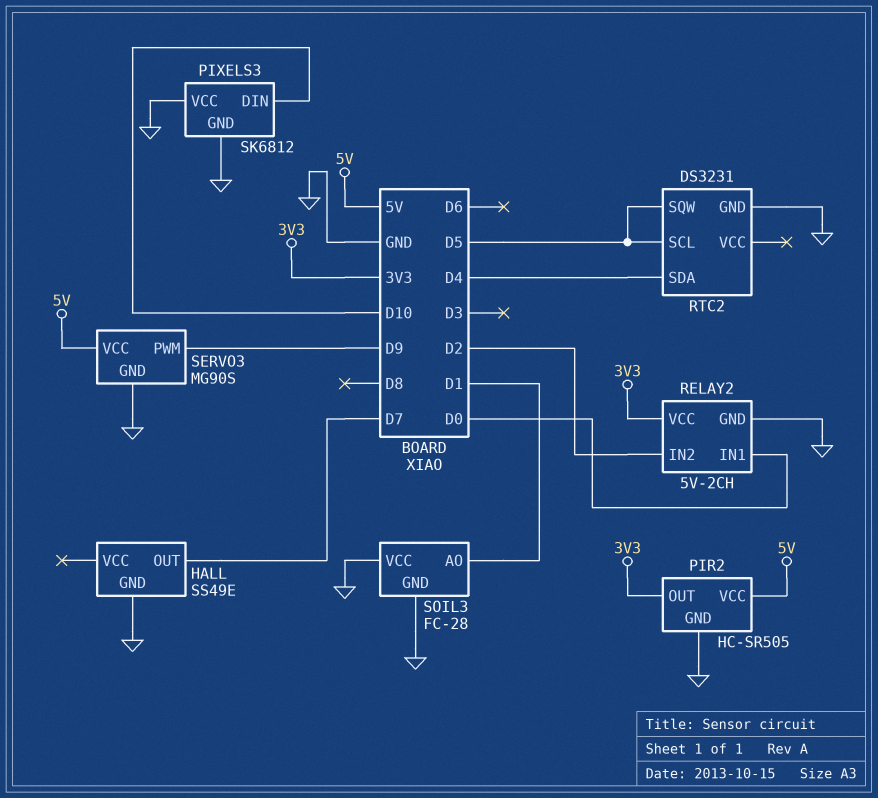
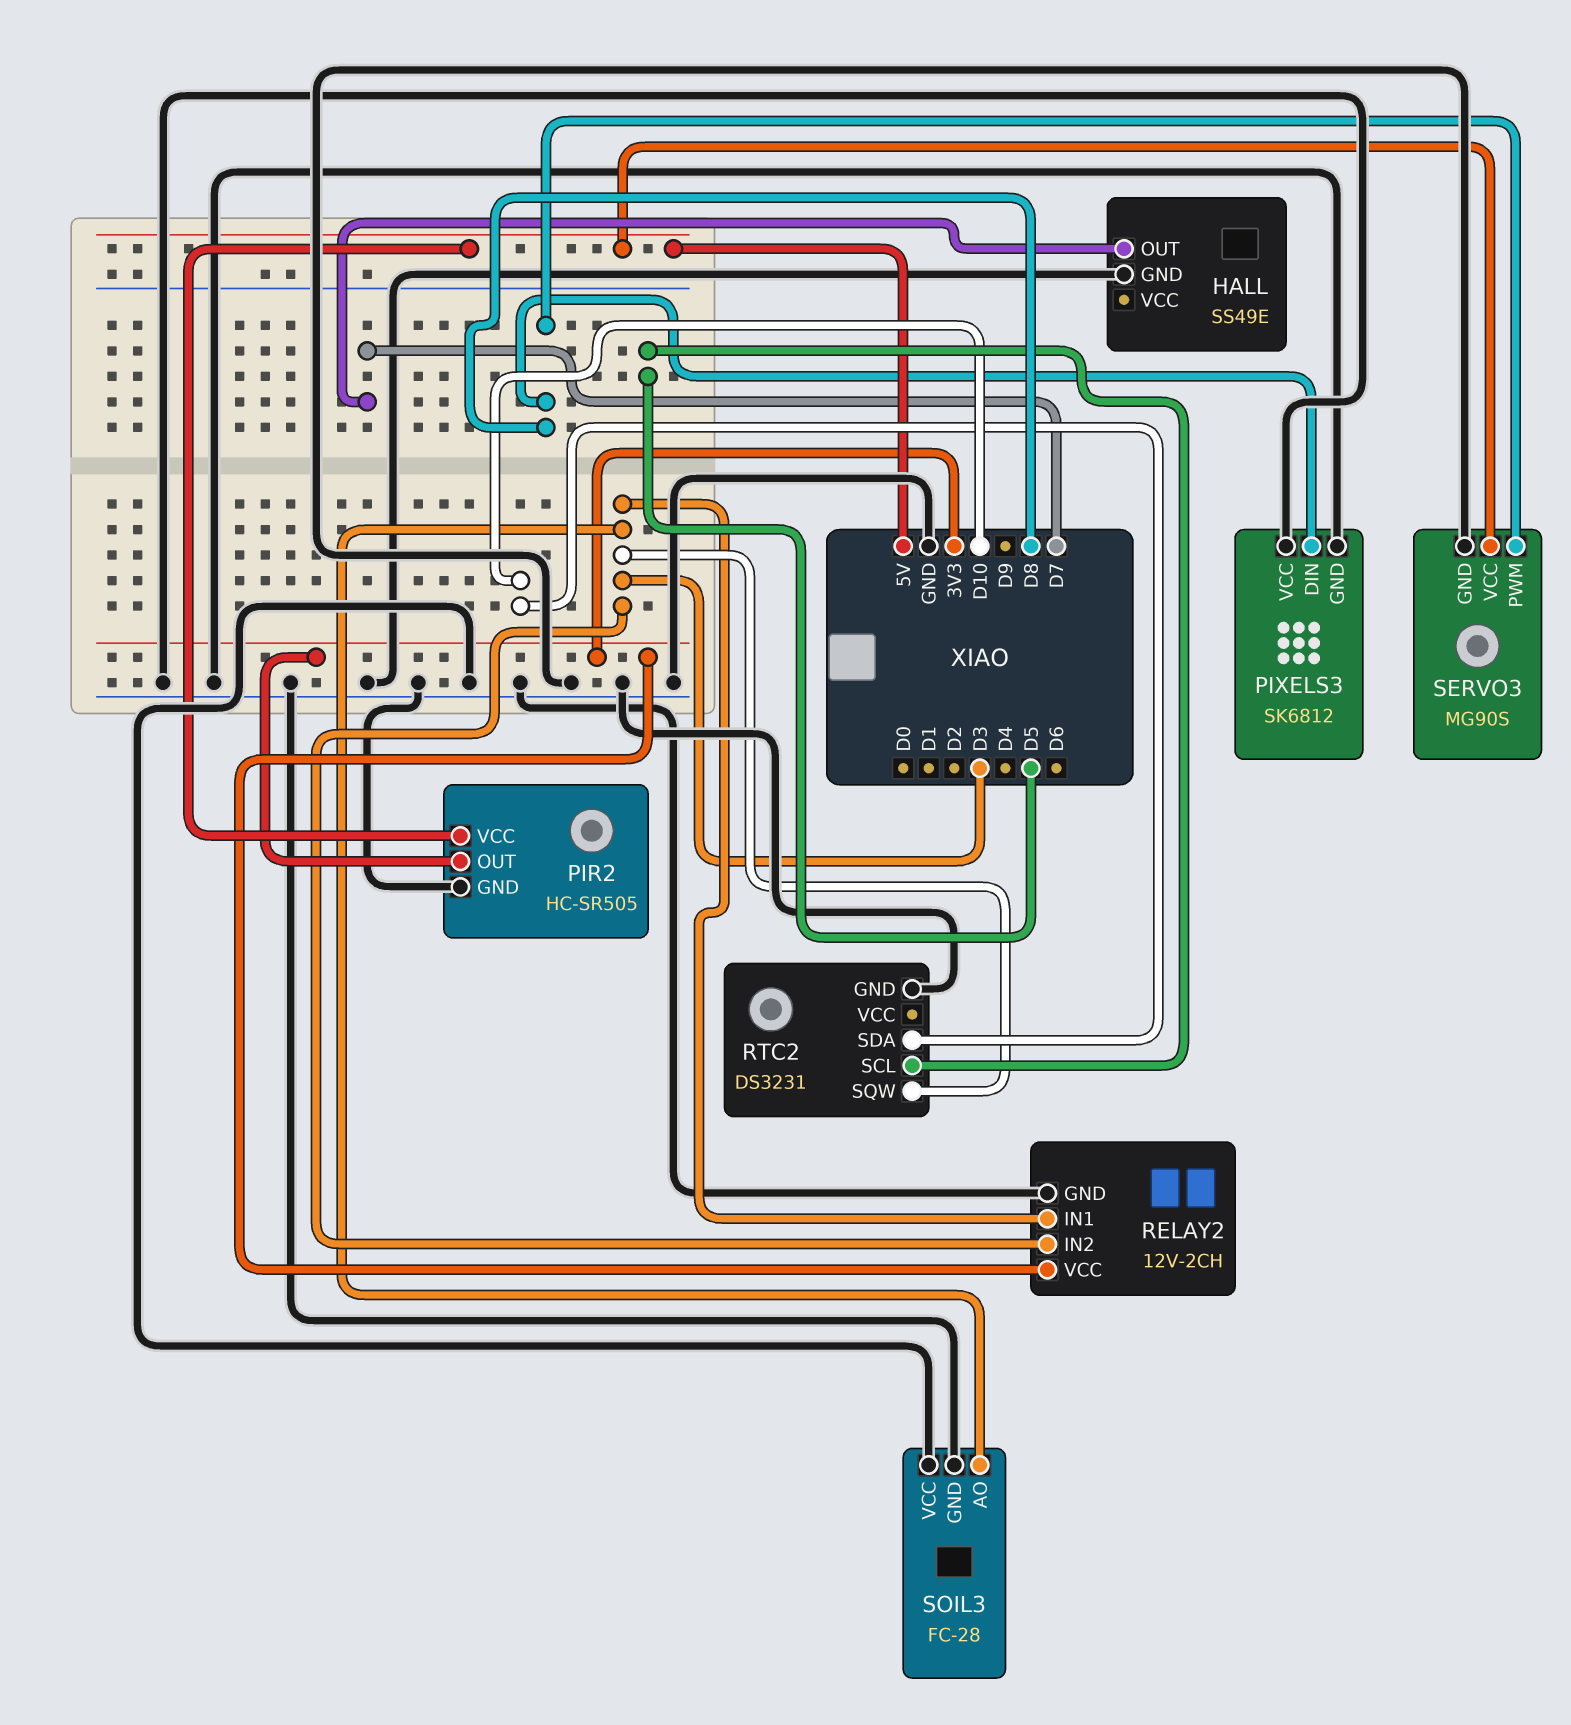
PIXELS3 pin DIN: D10 -> D8
RELAY2: 5V-2CH -> 12V-2CH
RELAY2 pin IN1: D0 -> D3
RELAY2 pin IN2: D2 -> D3
RTC2 pin SDA: D4 -> D10
RTC2 pin SQW: D5 -> D3
SERVO3 pin PWM: D9 -> D8
SOIL3 pin AO: D1 -> D3

